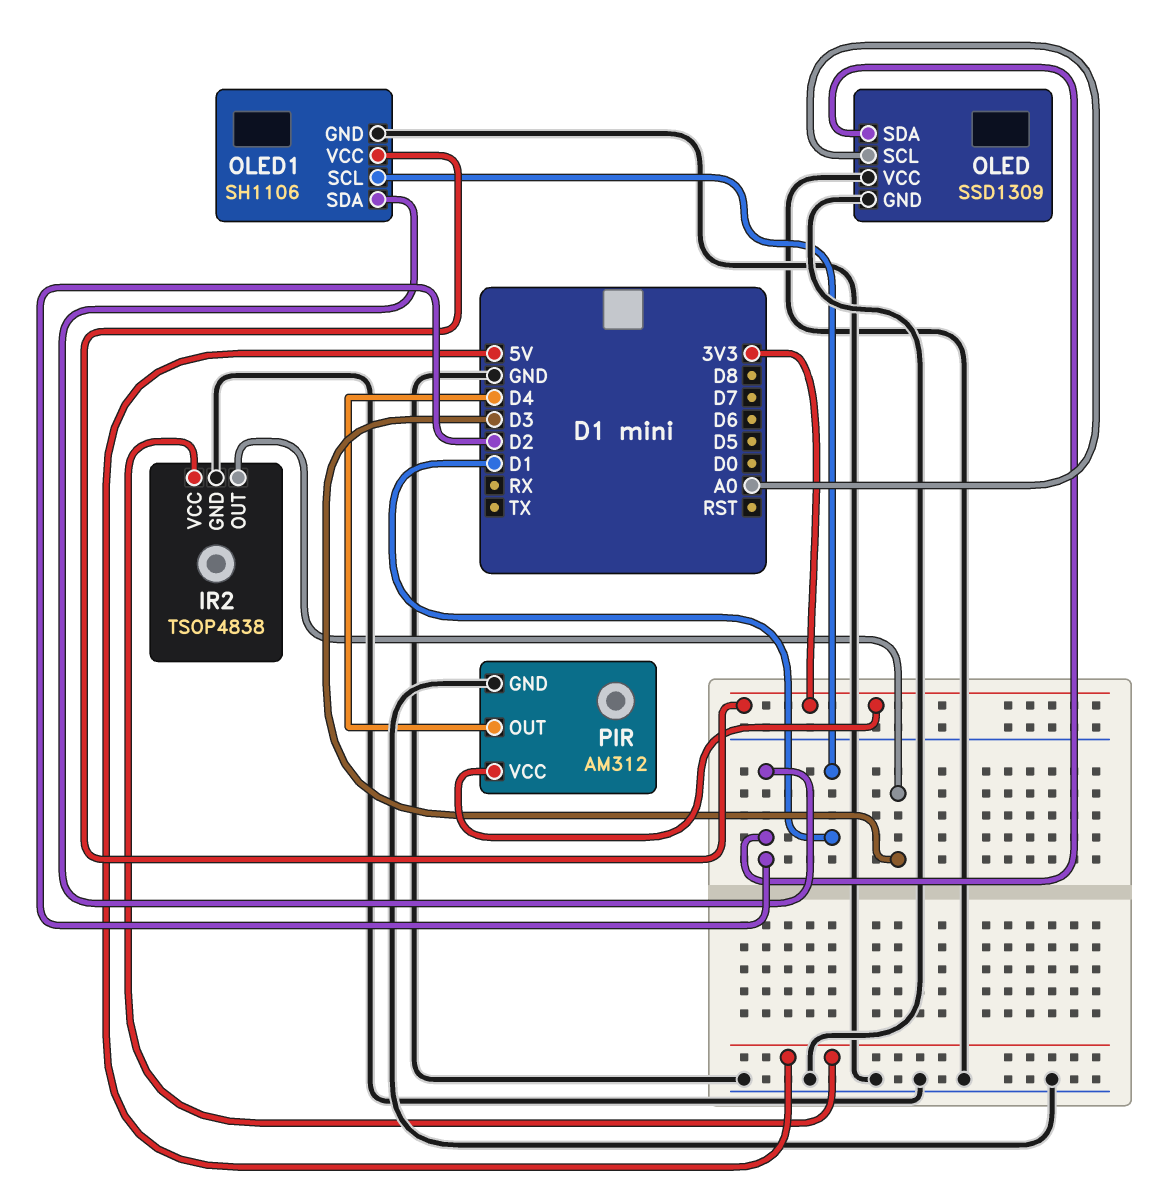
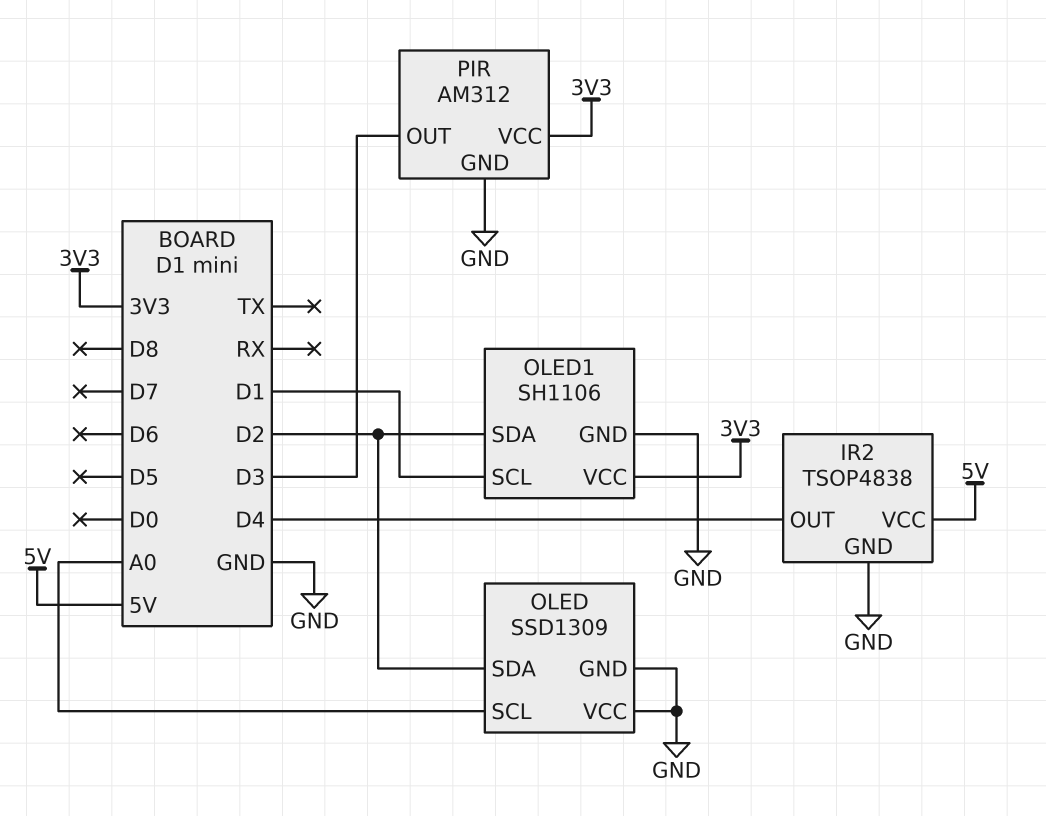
IR2 pin OUT: D3 -> D4
PIR pin OUT: D4 -> D3

